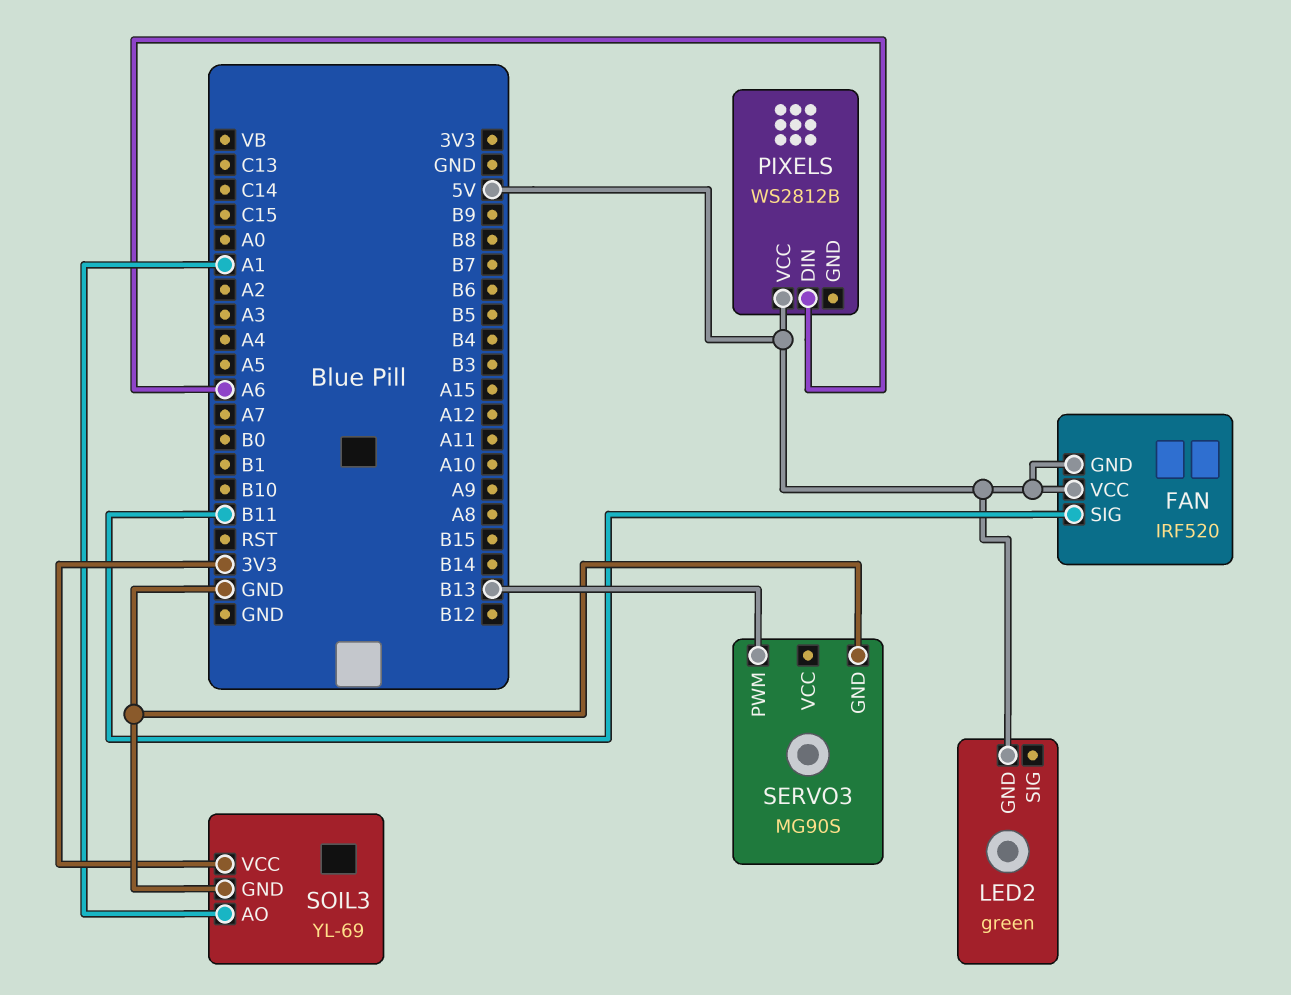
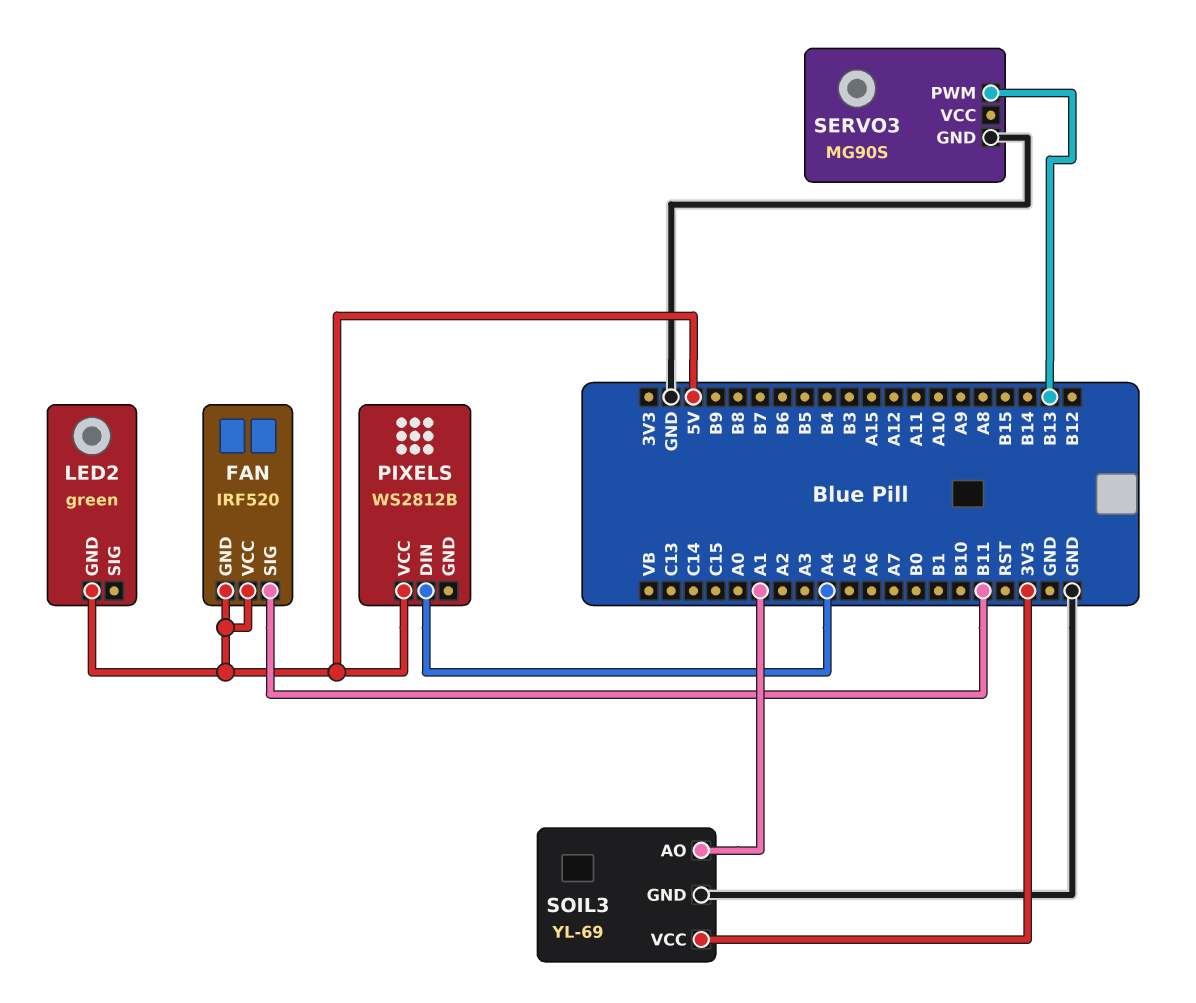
PIXELS pin DIN: A6 -> A4

